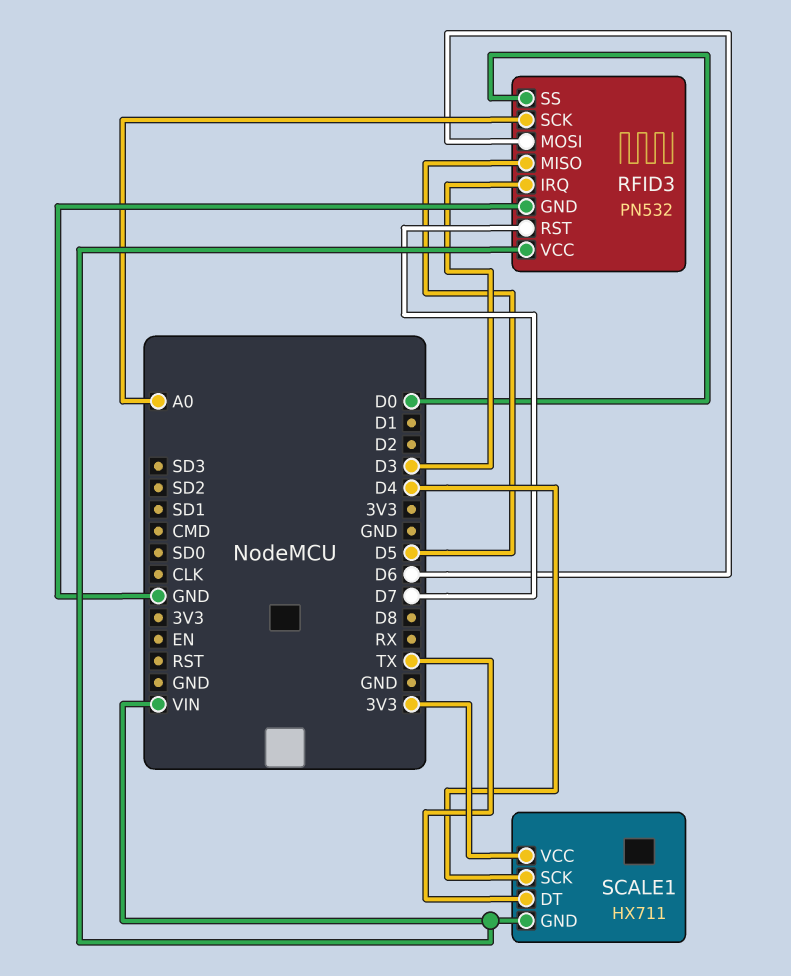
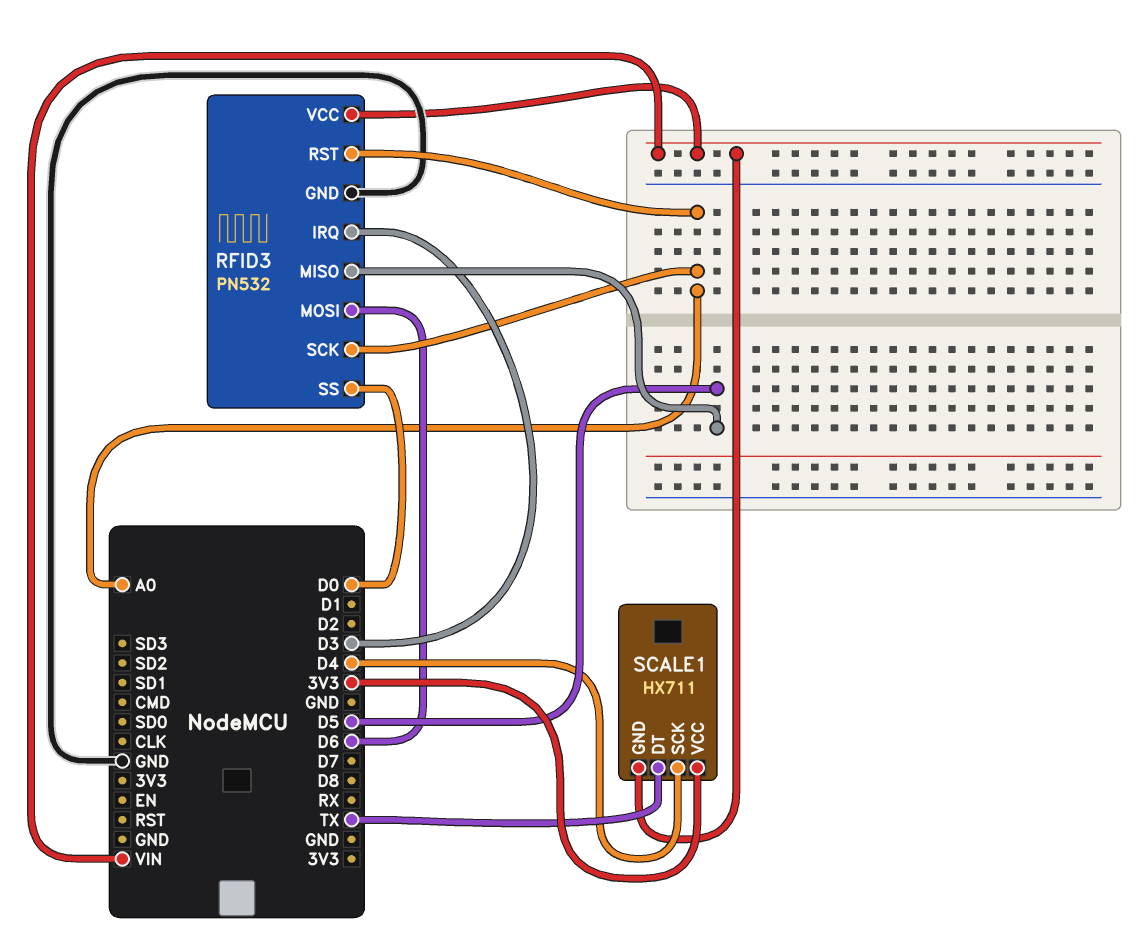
RFID3 pin RST: D7 -> A0

